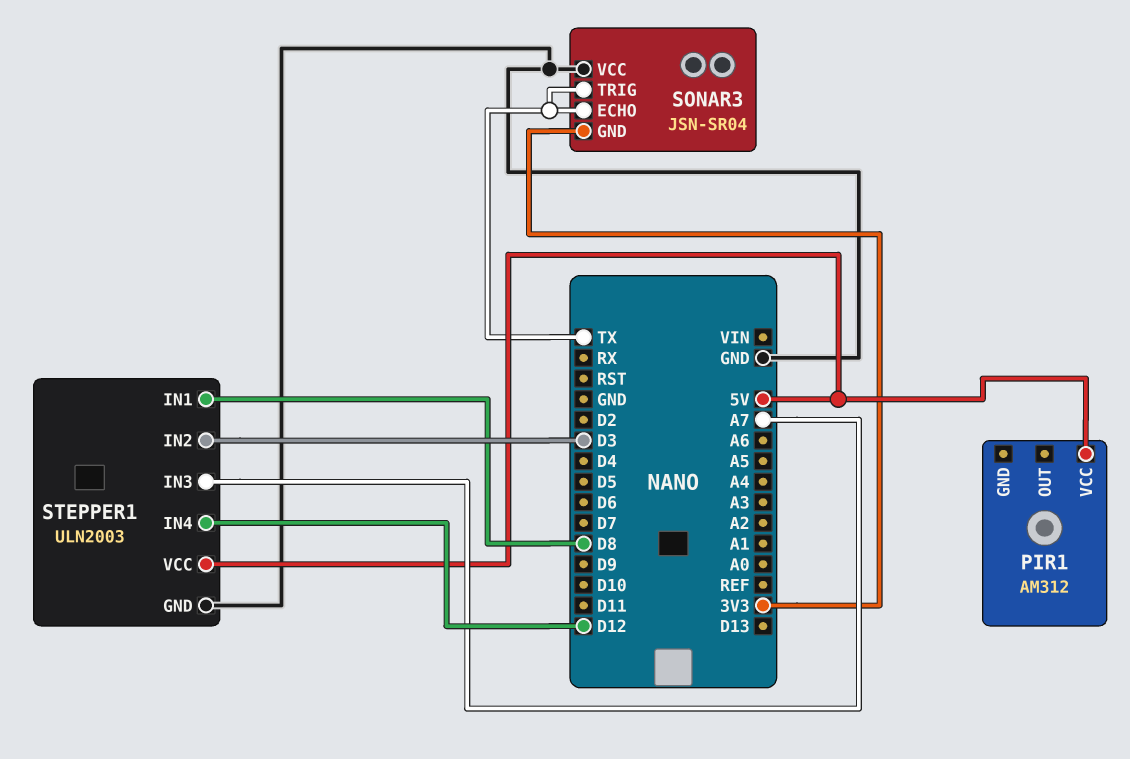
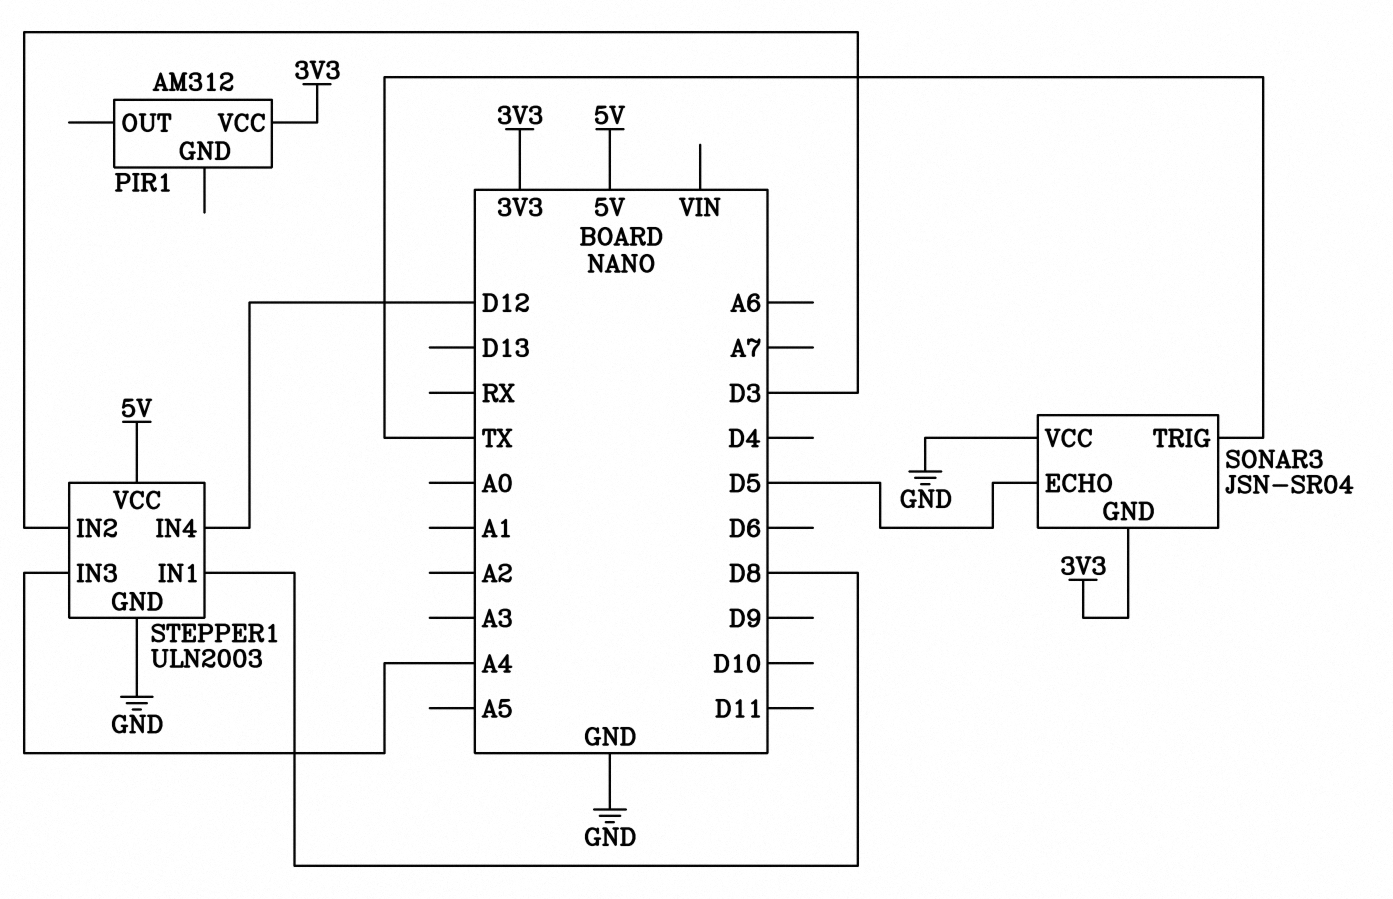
PIR1 pin VCC: 5V -> 3V3
SONAR3 pin ECHO: TX -> D5
STEPPER1 pin IN3: A7 -> A4

